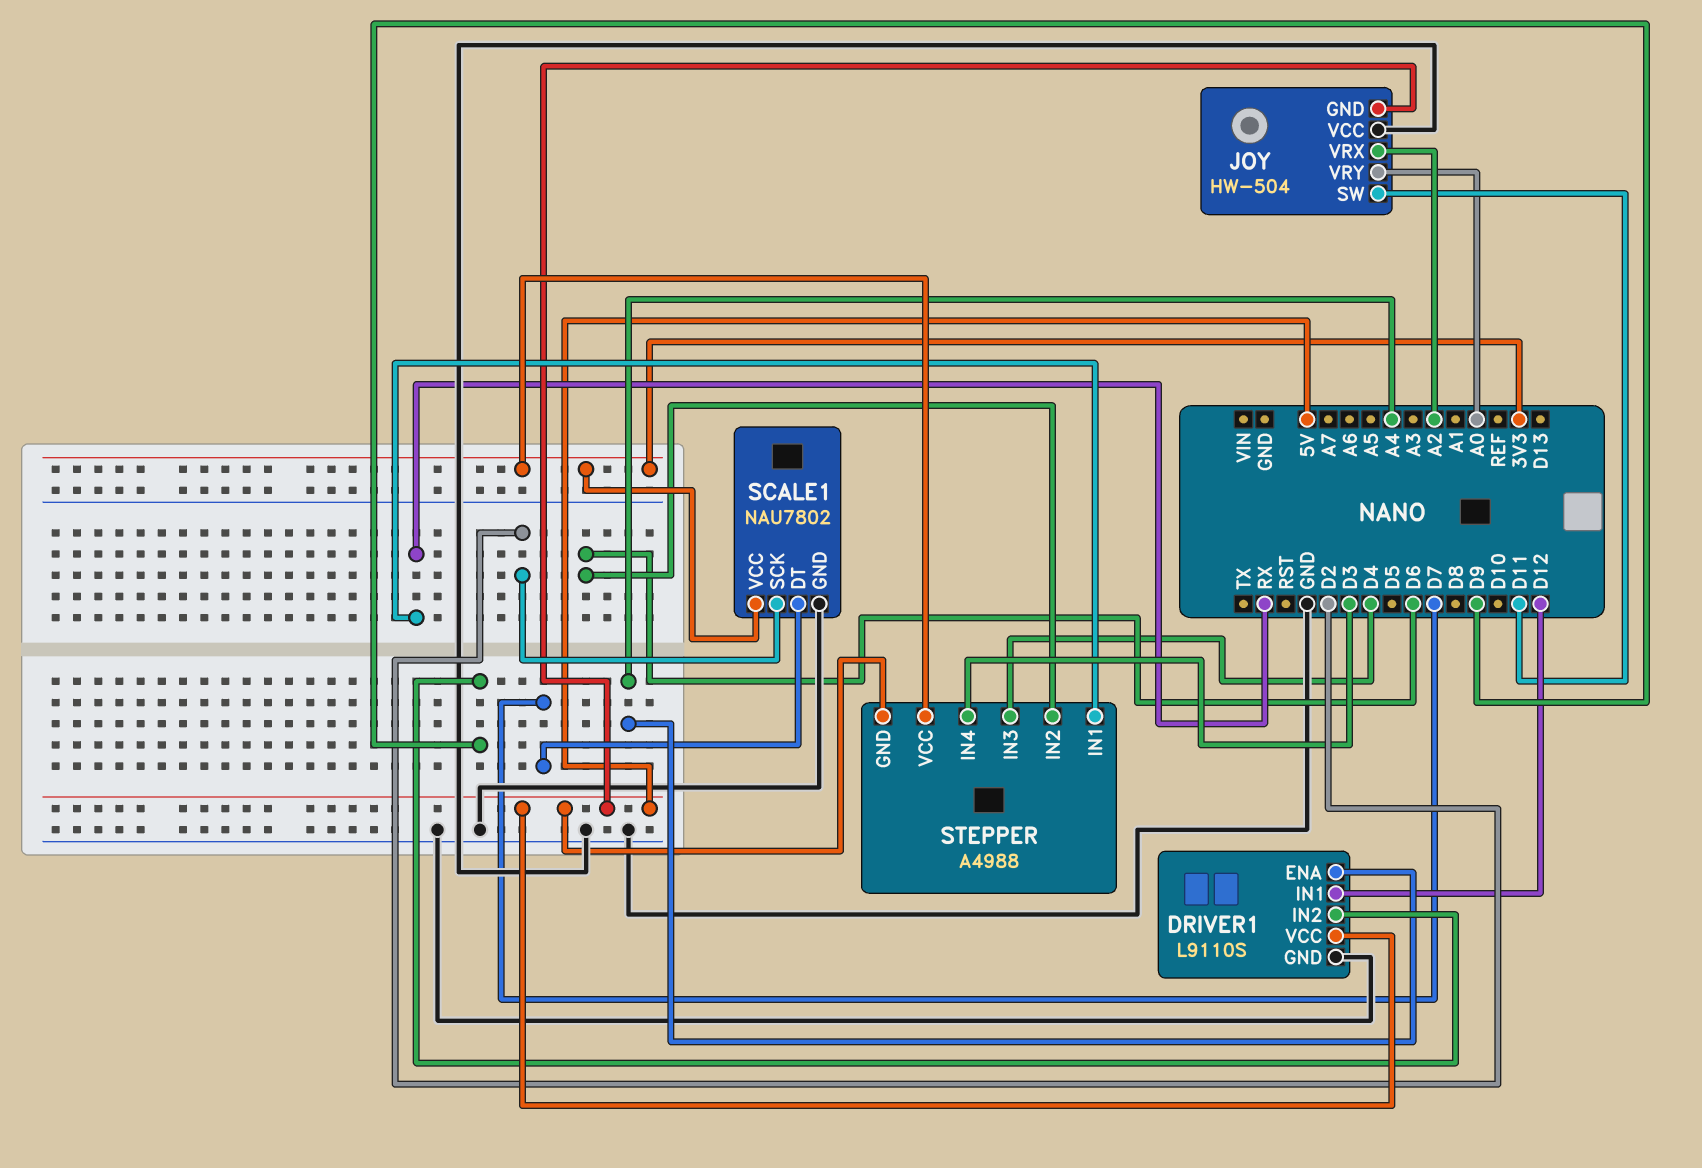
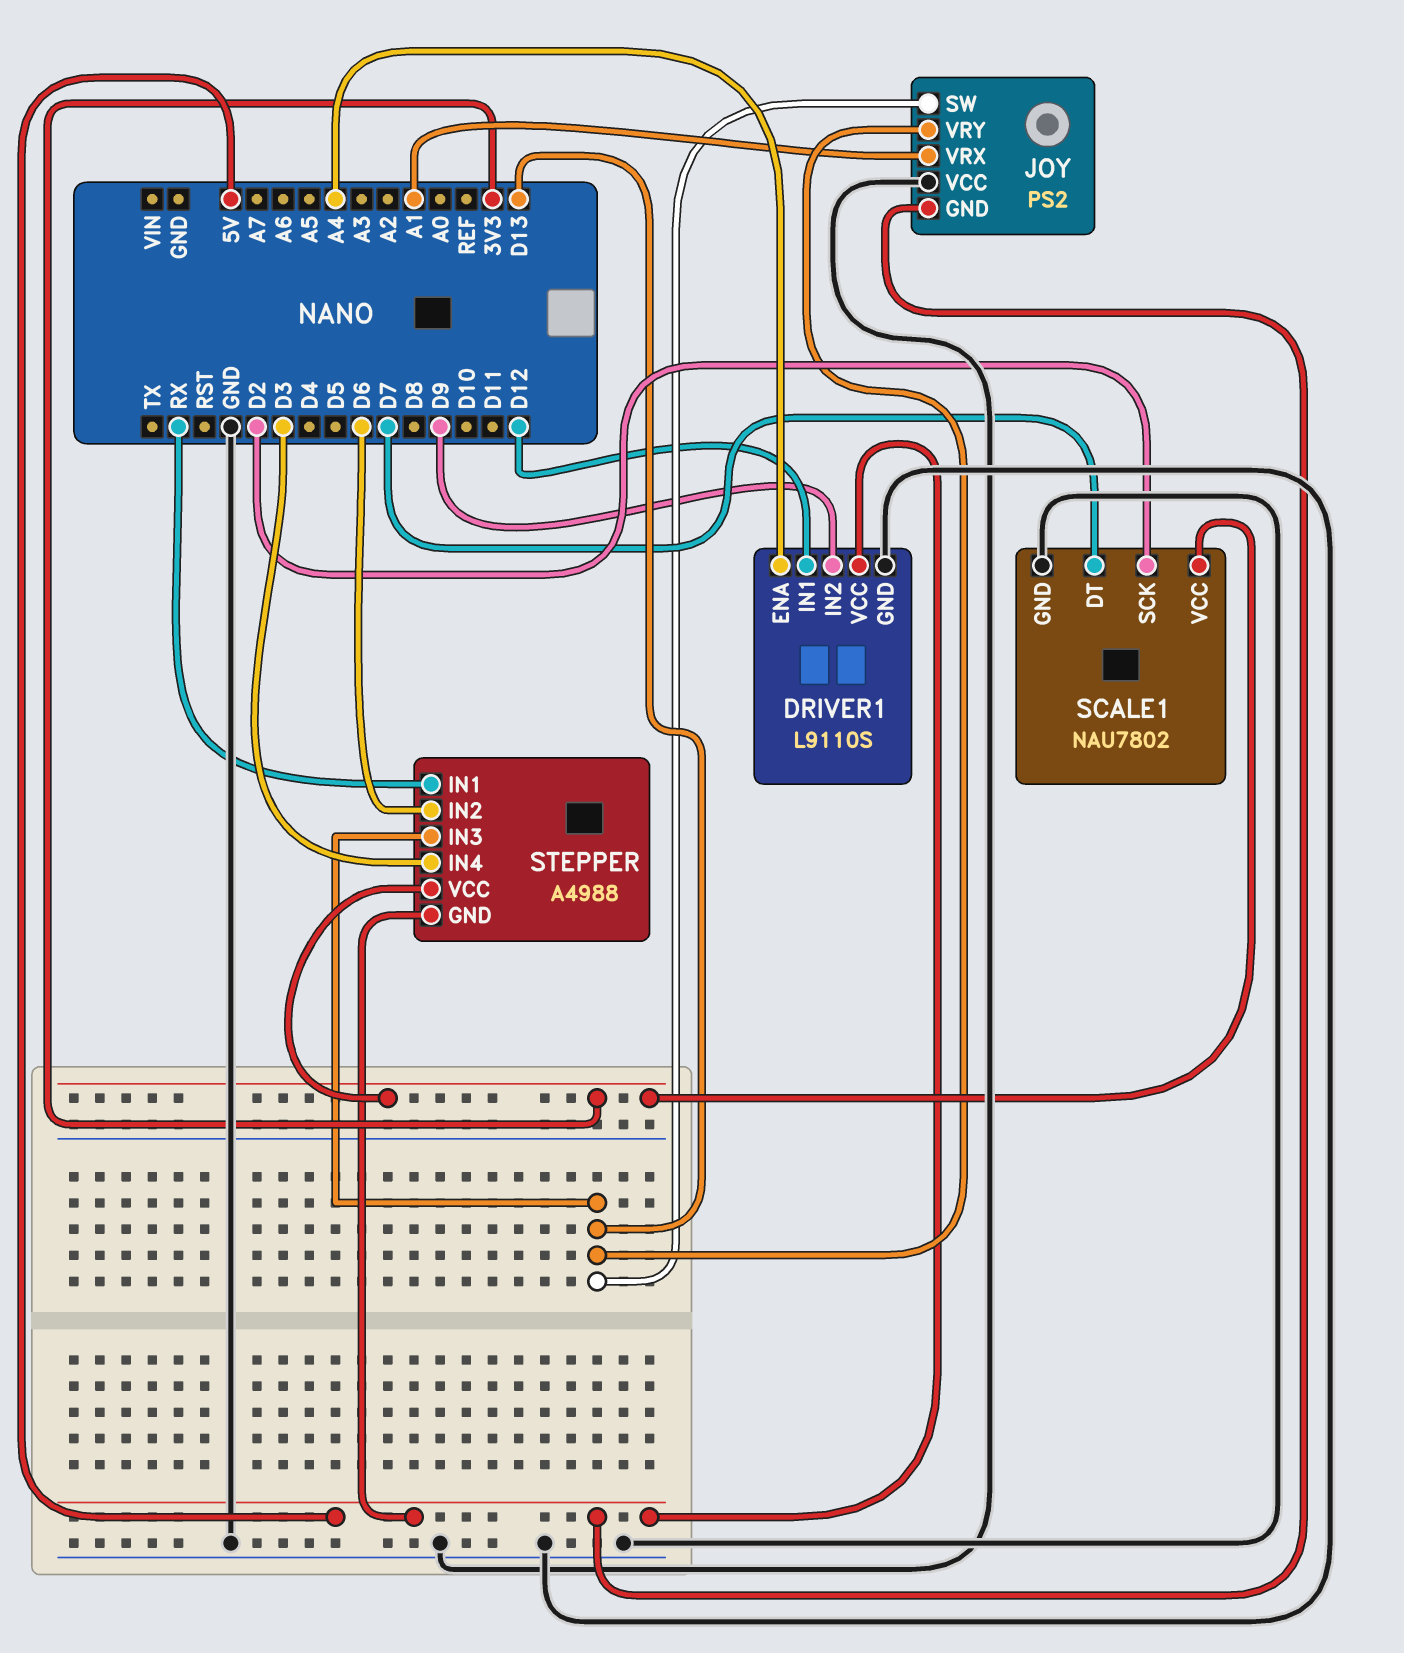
JOY: HW-504 -> PS2
JOY pin SW: D11 -> D13
JOY pin VRX: A2 -> A1
JOY pin VRY: A0 -> D13
STEPPER pin IN3: D4 -> D13

